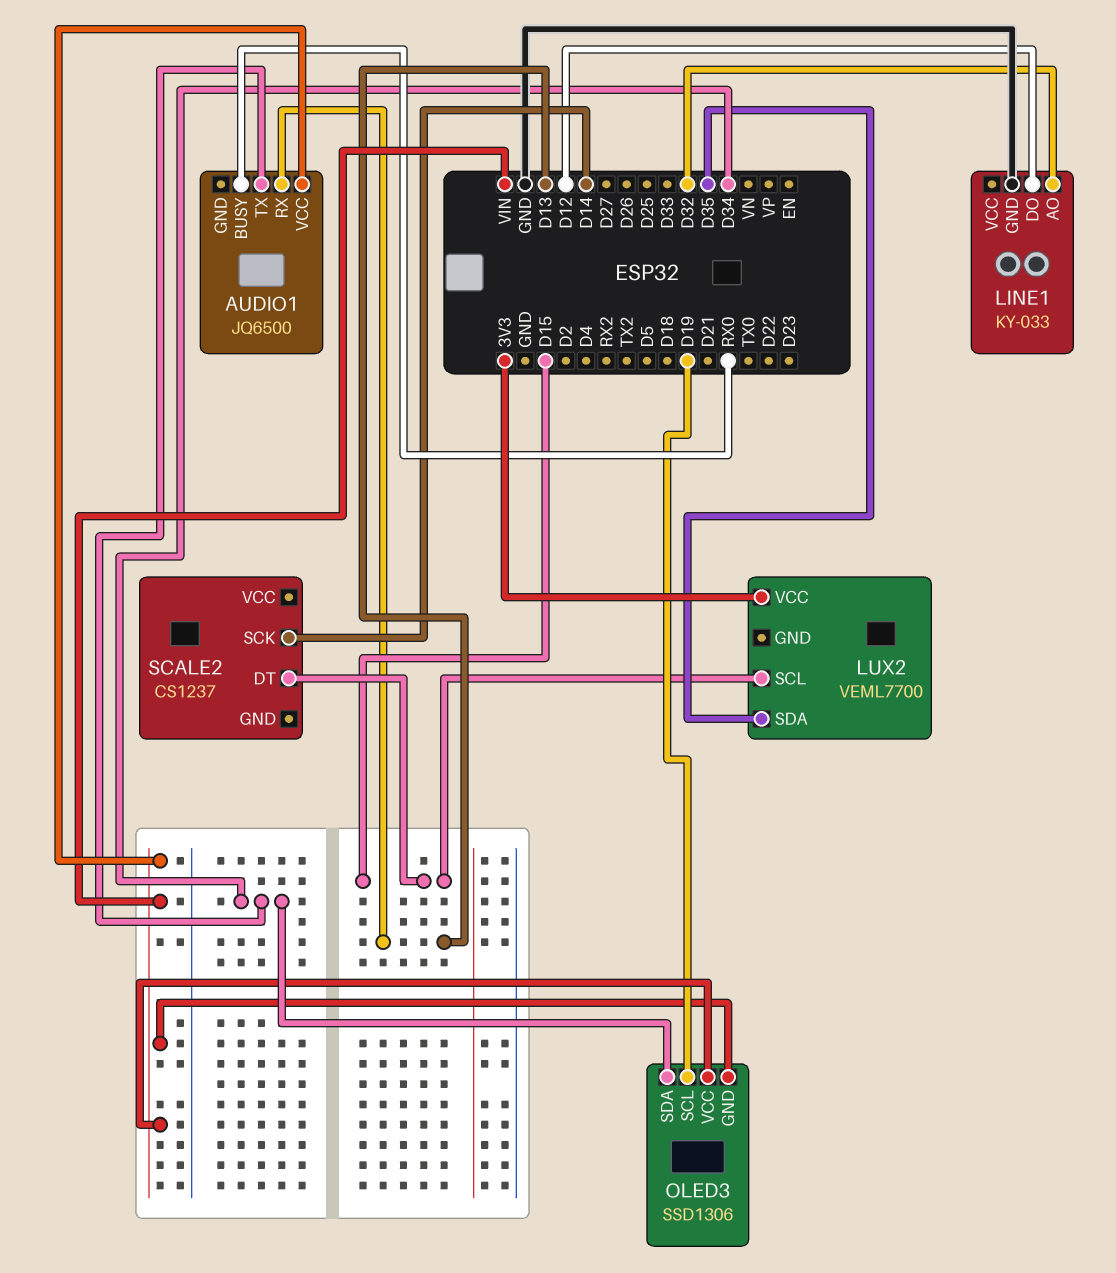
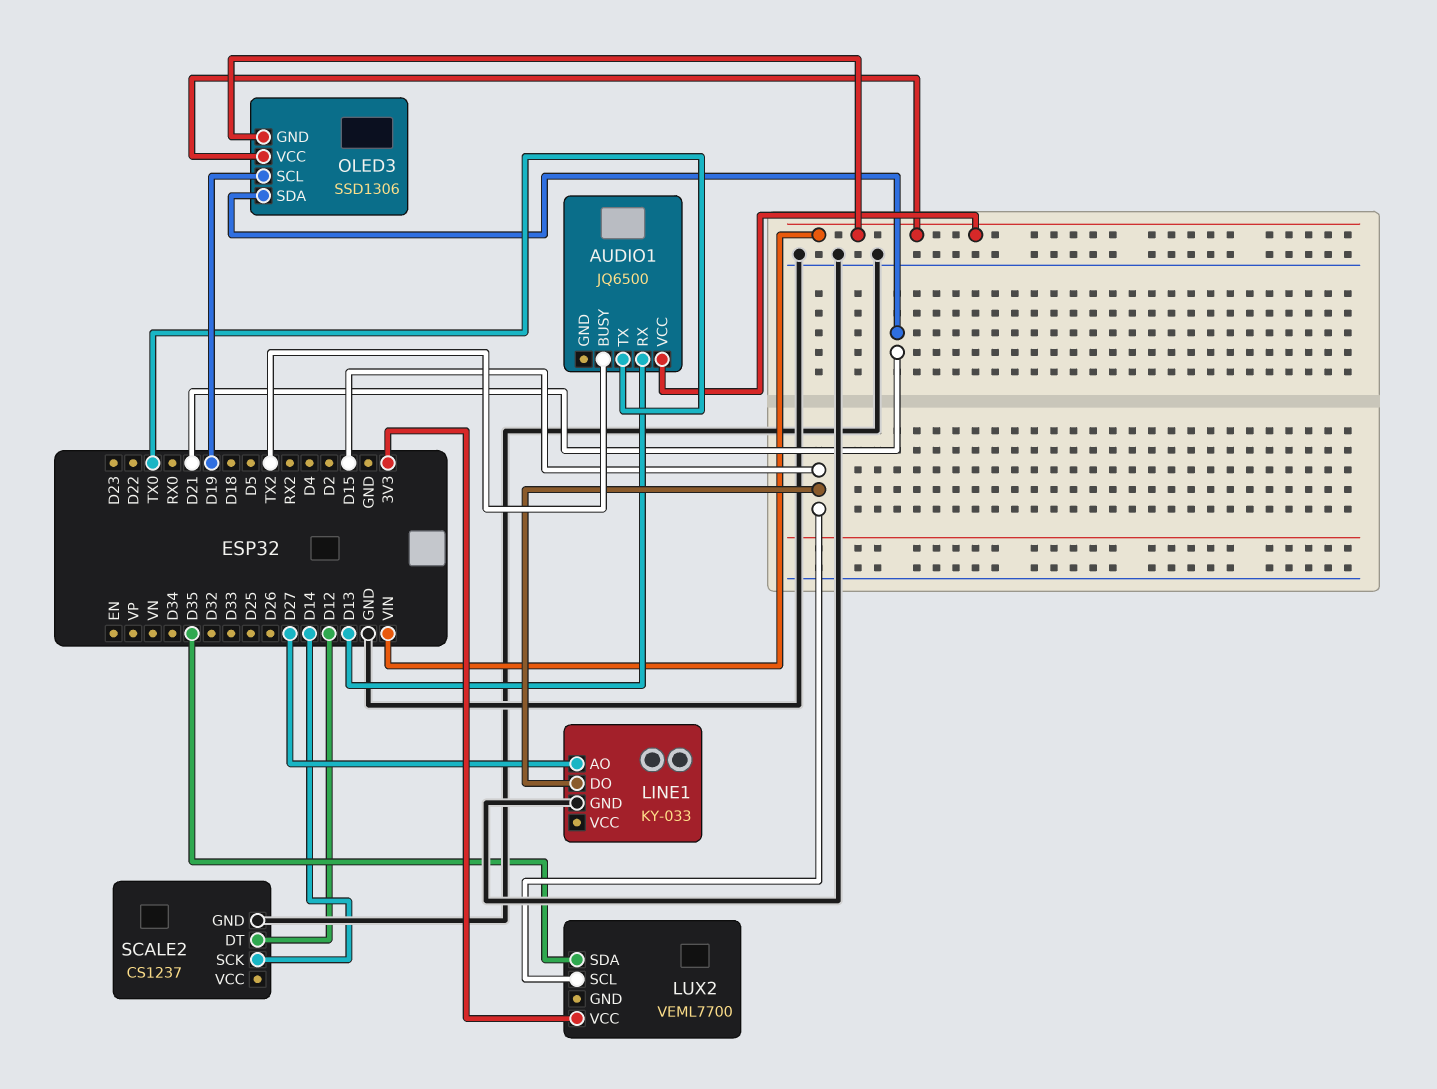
AUDIO1 pin BUSY: RX0 -> TX2
AUDIO1 pin TX: D34 -> TX0
LINE1 pin AO: D32 -> D27
LINE1 pin DO: D12 -> D15
OLED3 pin SDA: D34 -> D21
SCALE2 pin DT: D15 -> D12
SCALE2 pin GND: none -> GND

